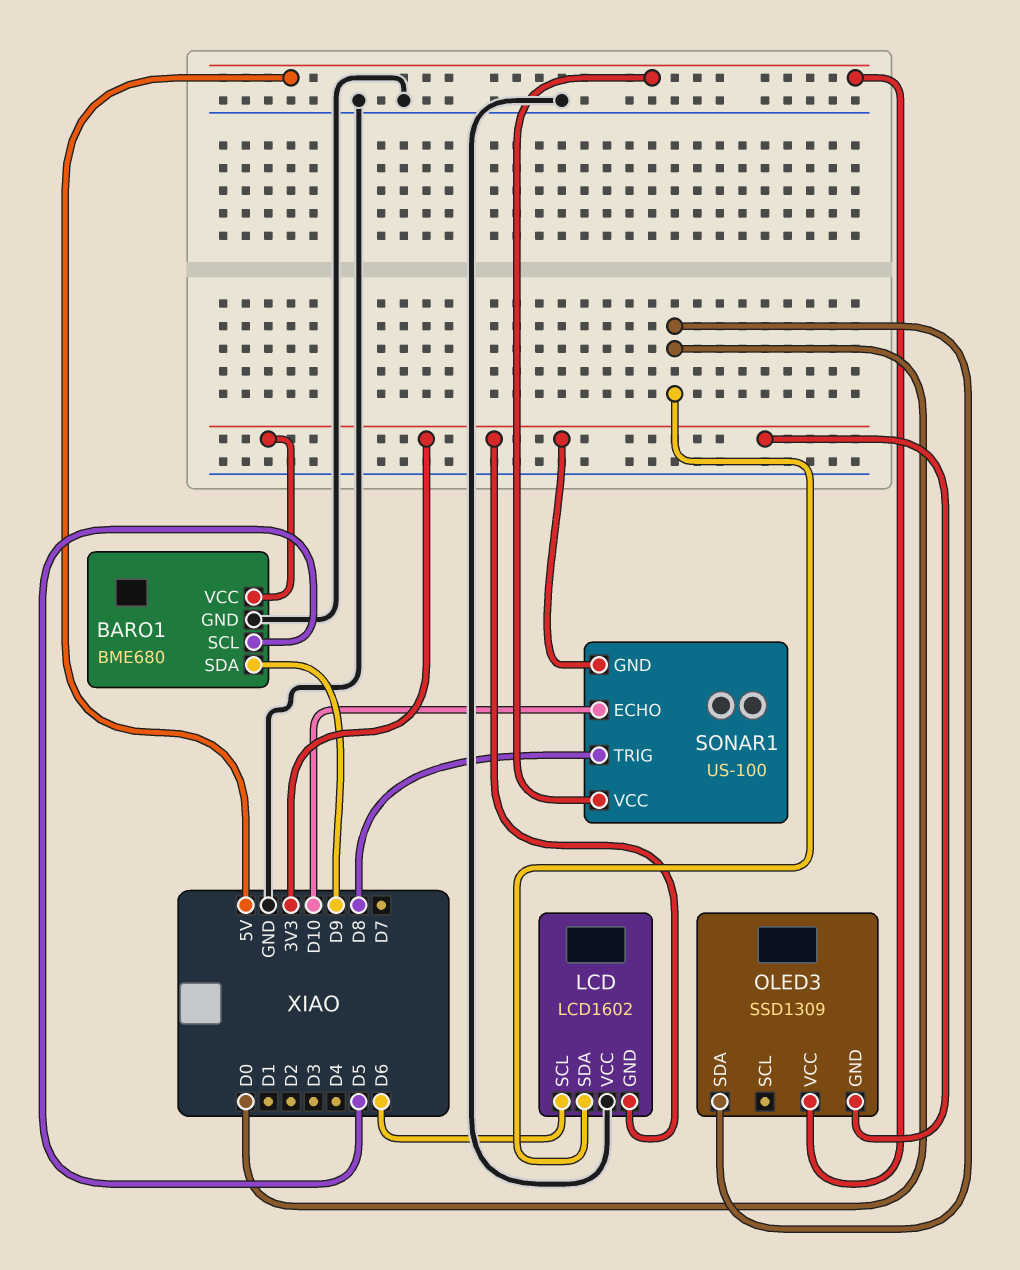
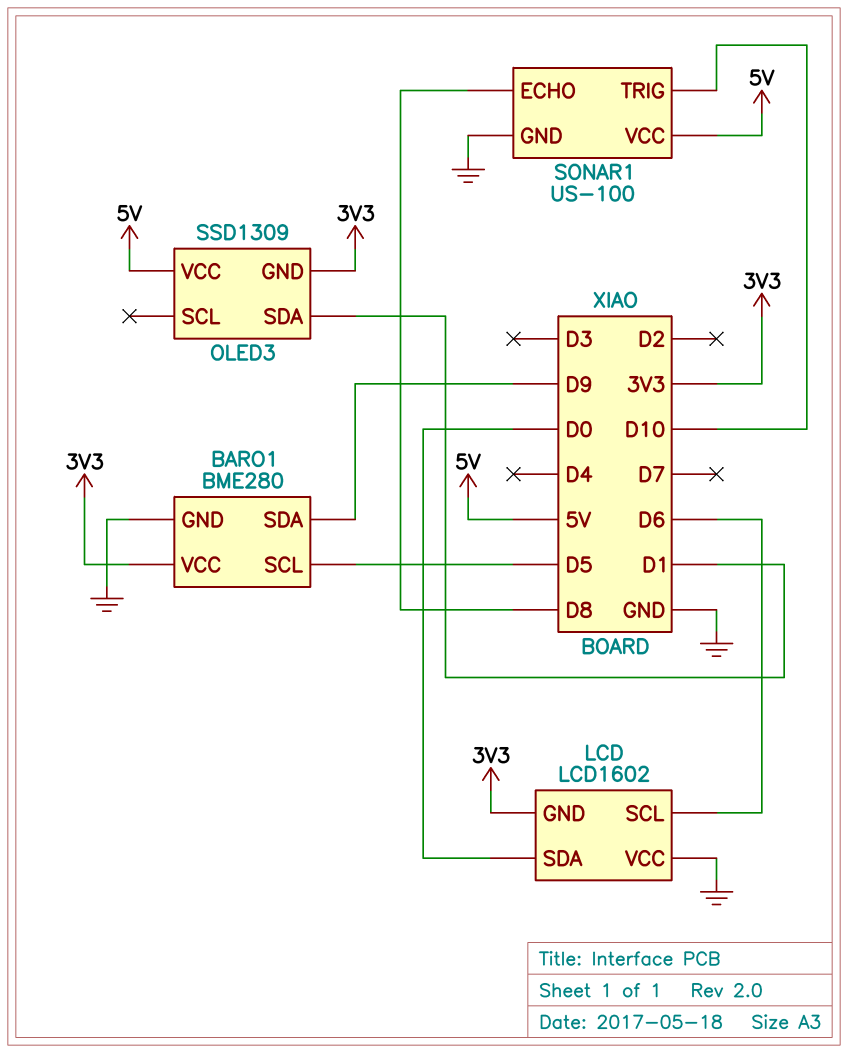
BARO1: BME680 -> BME280
OLED3 pin SDA: D0 -> D1
SONAR1 pin ECHO: D10 -> D8
SONAR1 pin GND: 3V3 -> GND
SONAR1 pin TRIG: D8 -> D10

